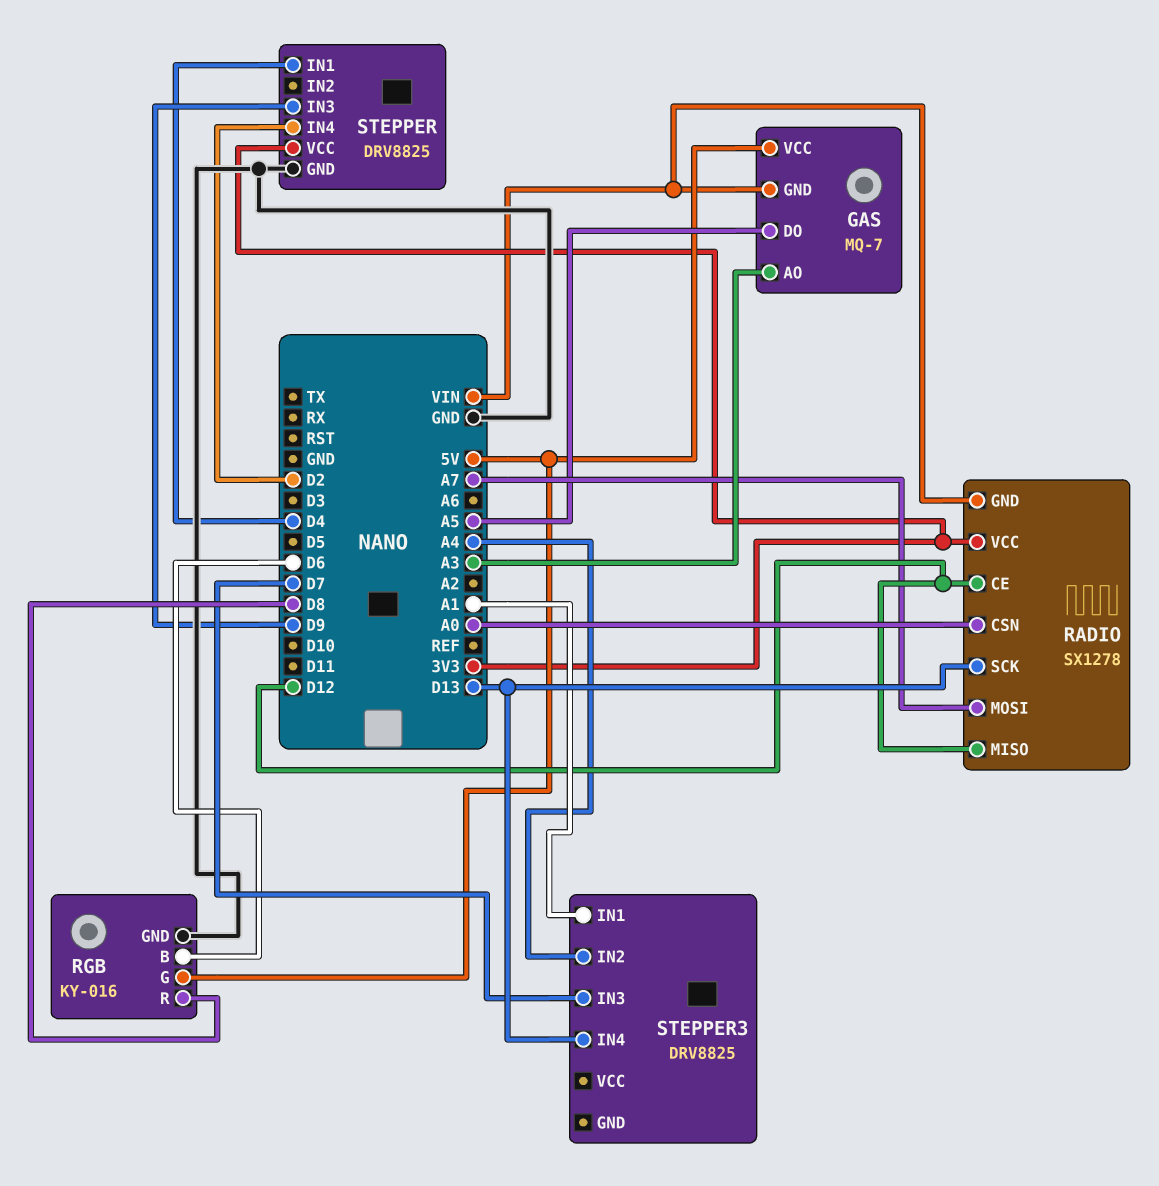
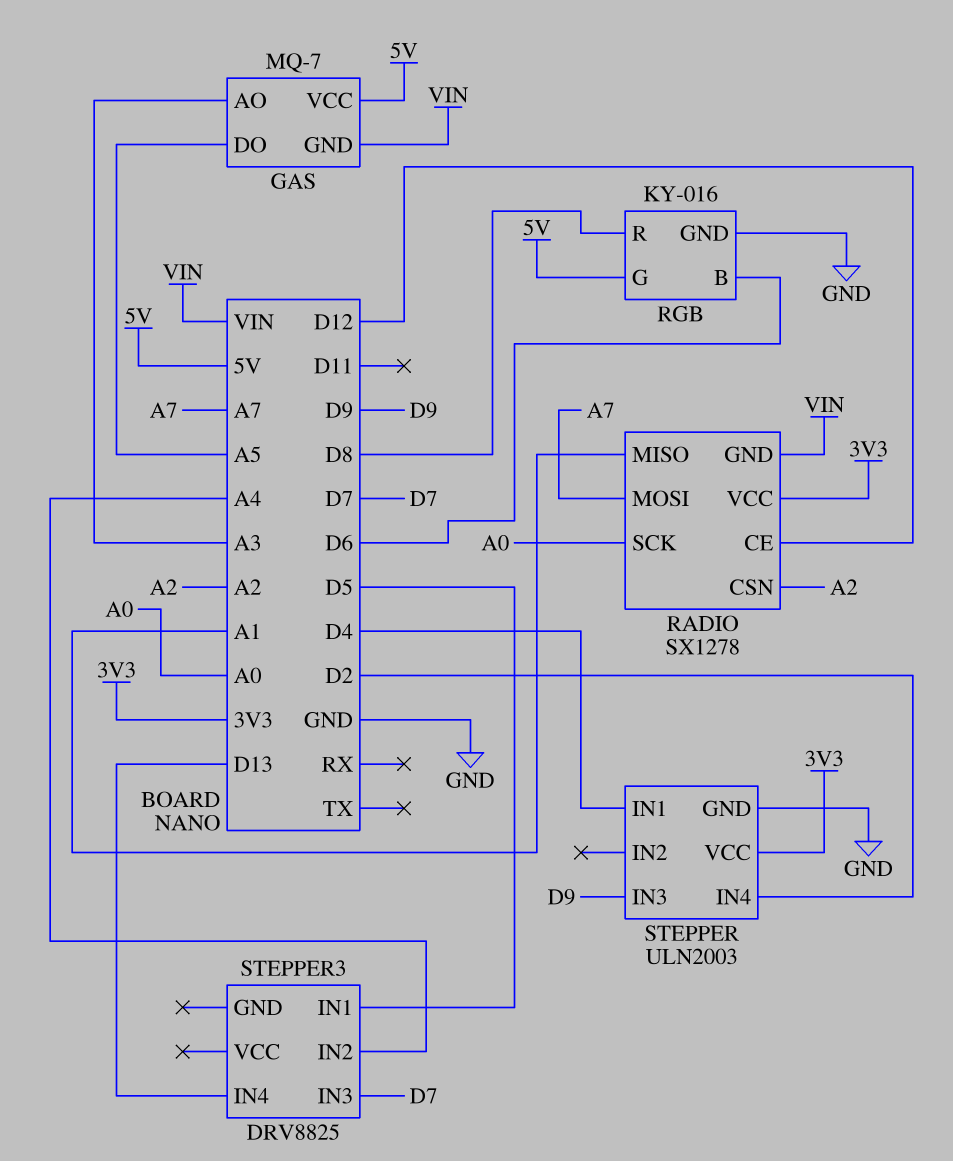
RADIO pin CSN: A0 -> A2
RADIO pin MISO: D12 -> A1
RADIO pin SCK: D13 -> A0
STEPPER: DRV8825 -> ULN2003
STEPPER3 pin IN1: A1 -> D5

